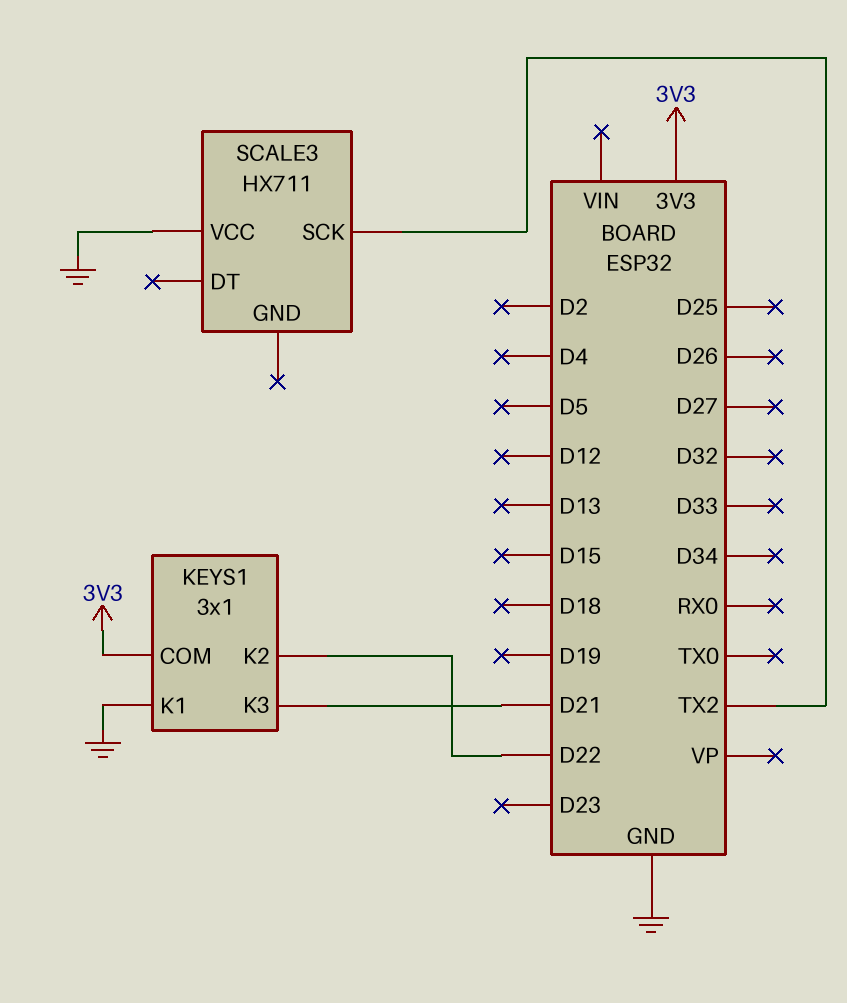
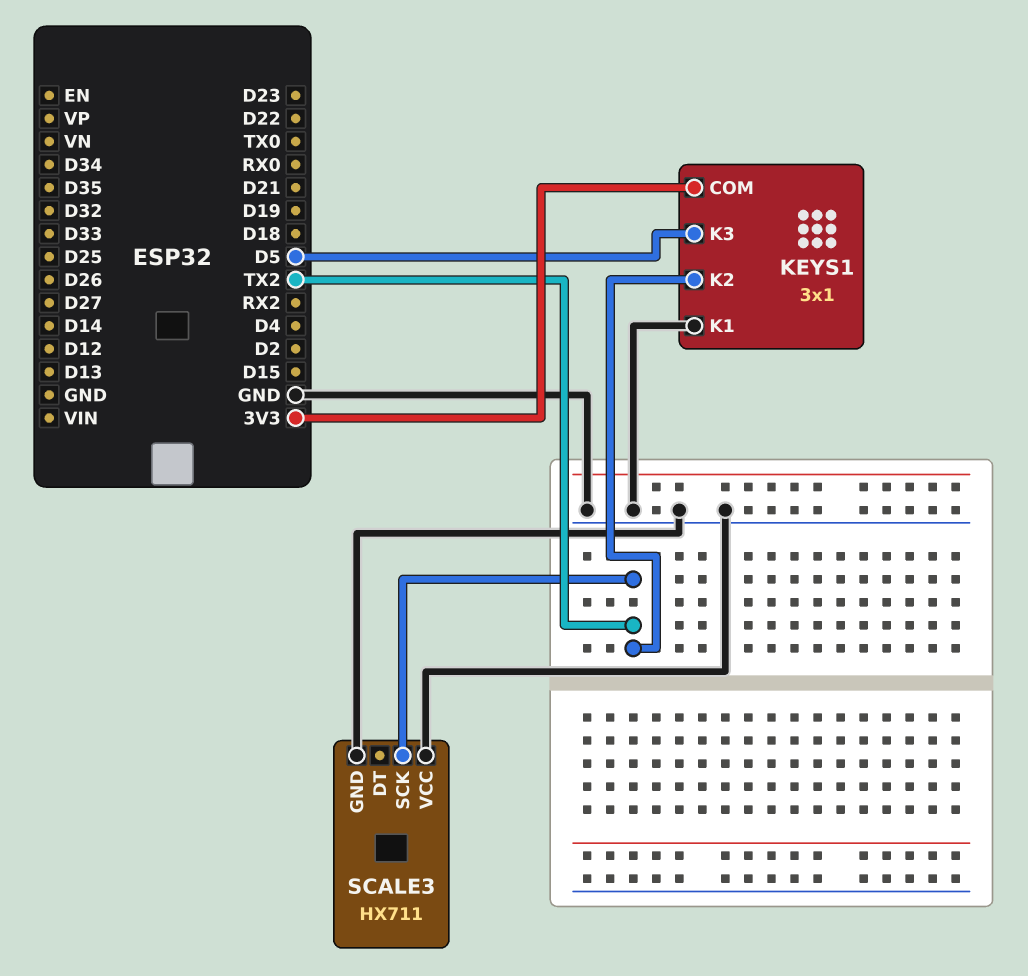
KEYS1 pin K2: D22 -> TX2
KEYS1 pin K3: D21 -> D5
SCALE3 pin GND: none -> GND

